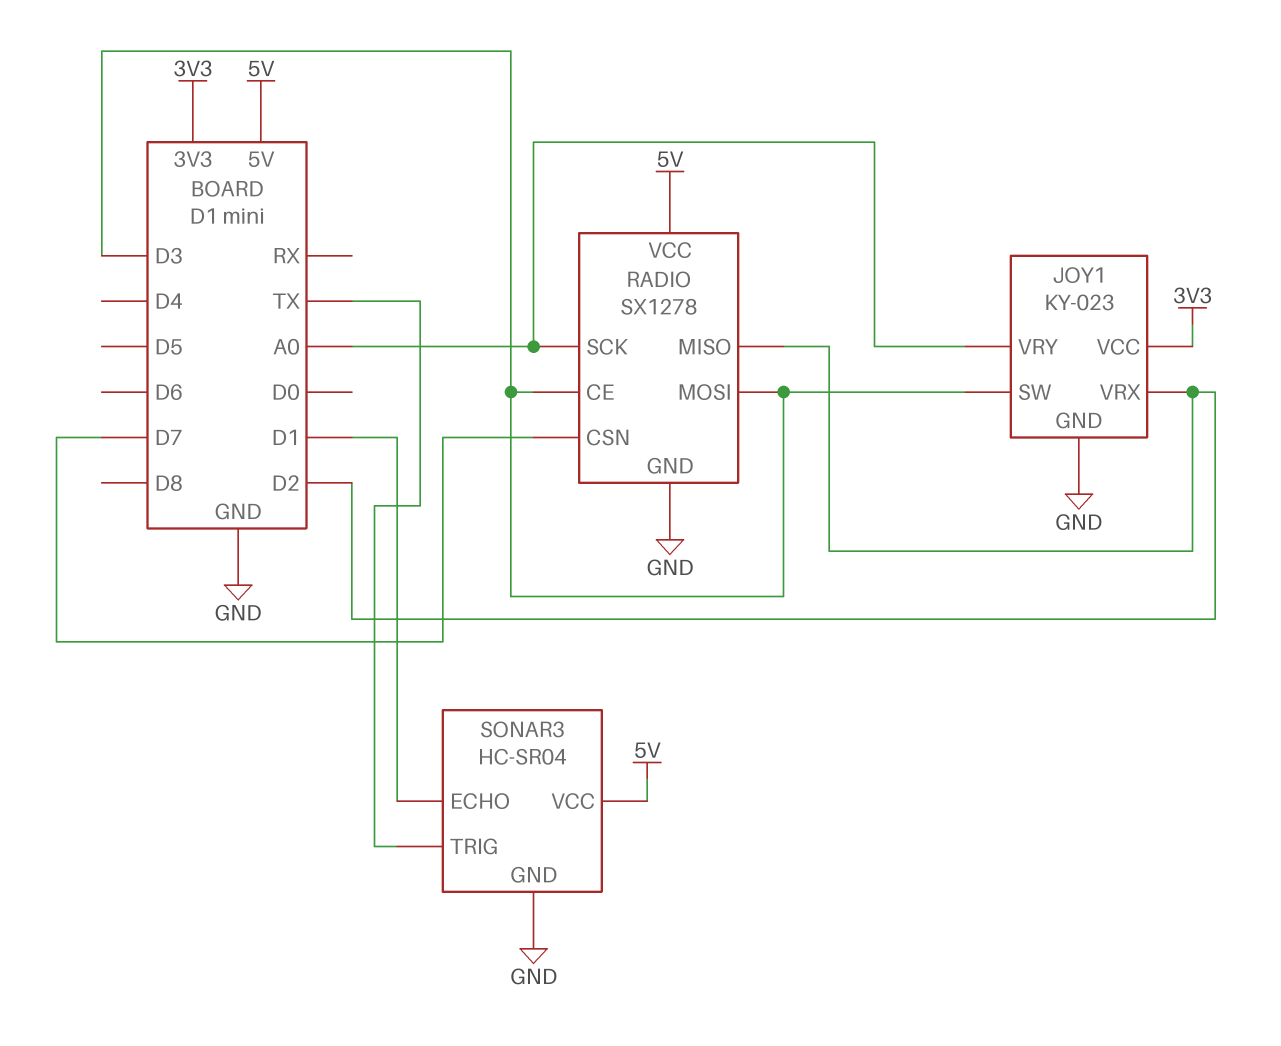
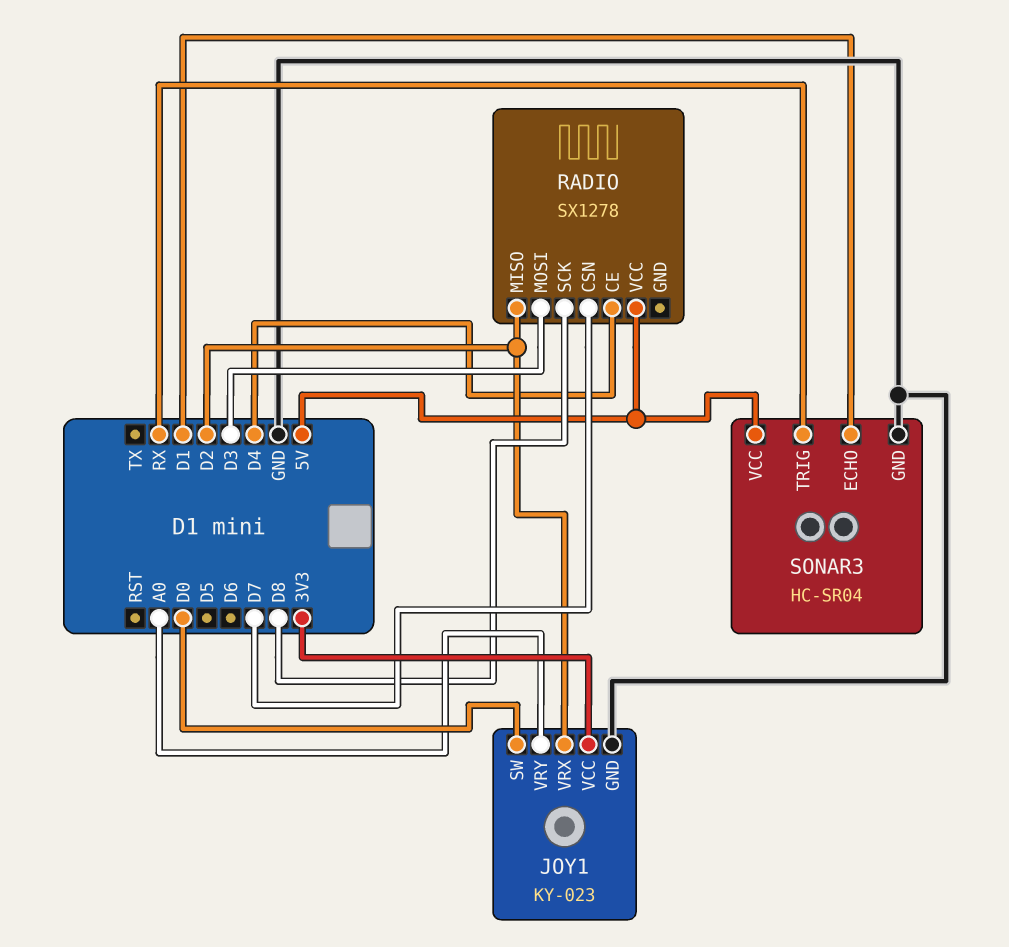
JOY1 pin SW: D3 -> D0
RADIO pin CE: D3 -> D4
RADIO pin GND: GND -> none
RADIO pin SCK: A0 -> D8
SONAR3 pin TRIG: TX -> RX

